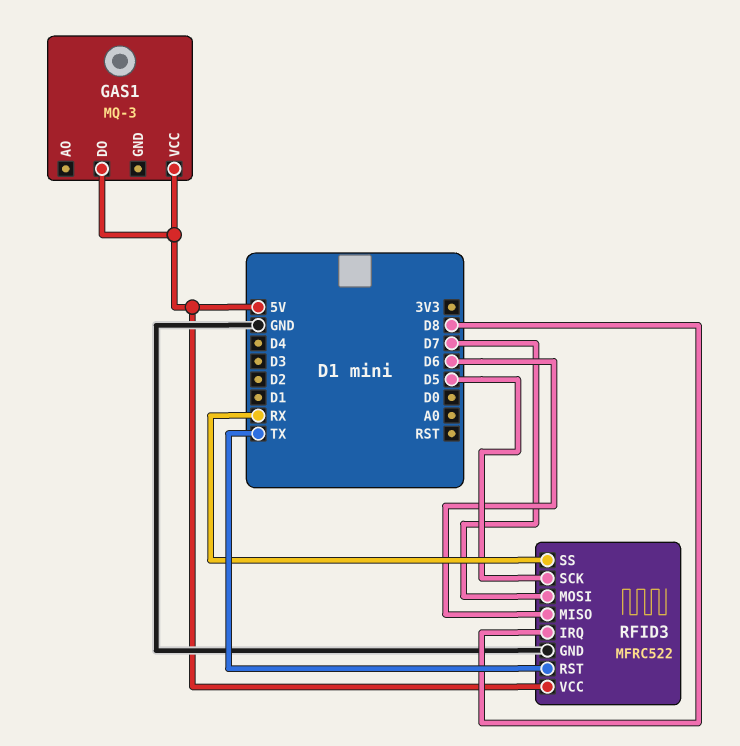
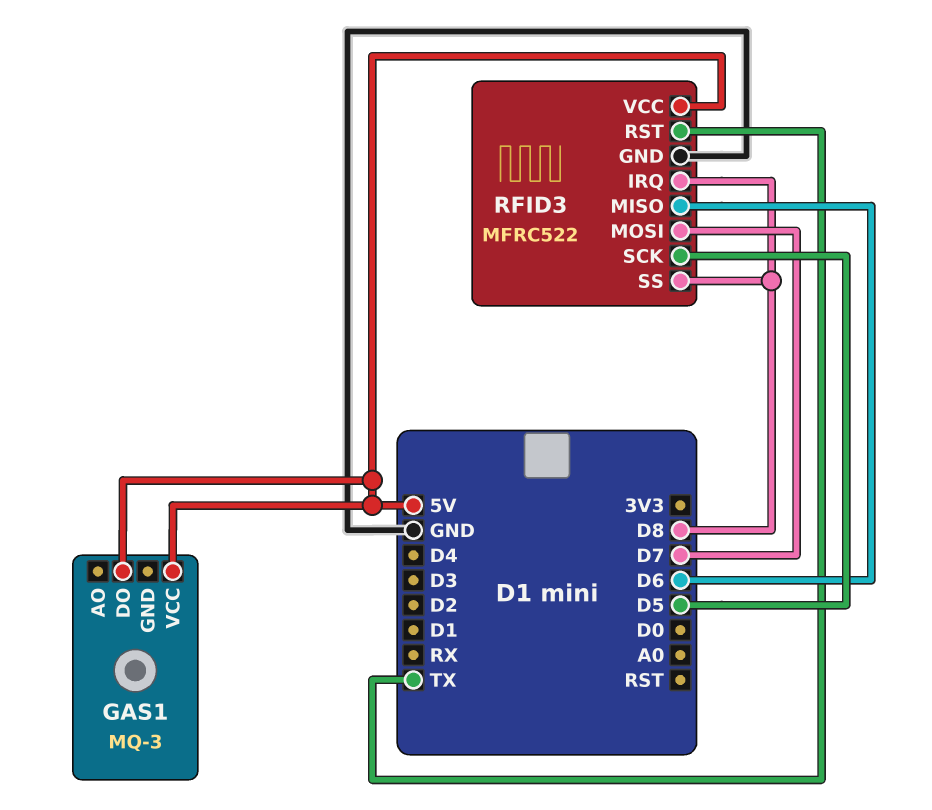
RFID3 pin SS: RX -> D8

